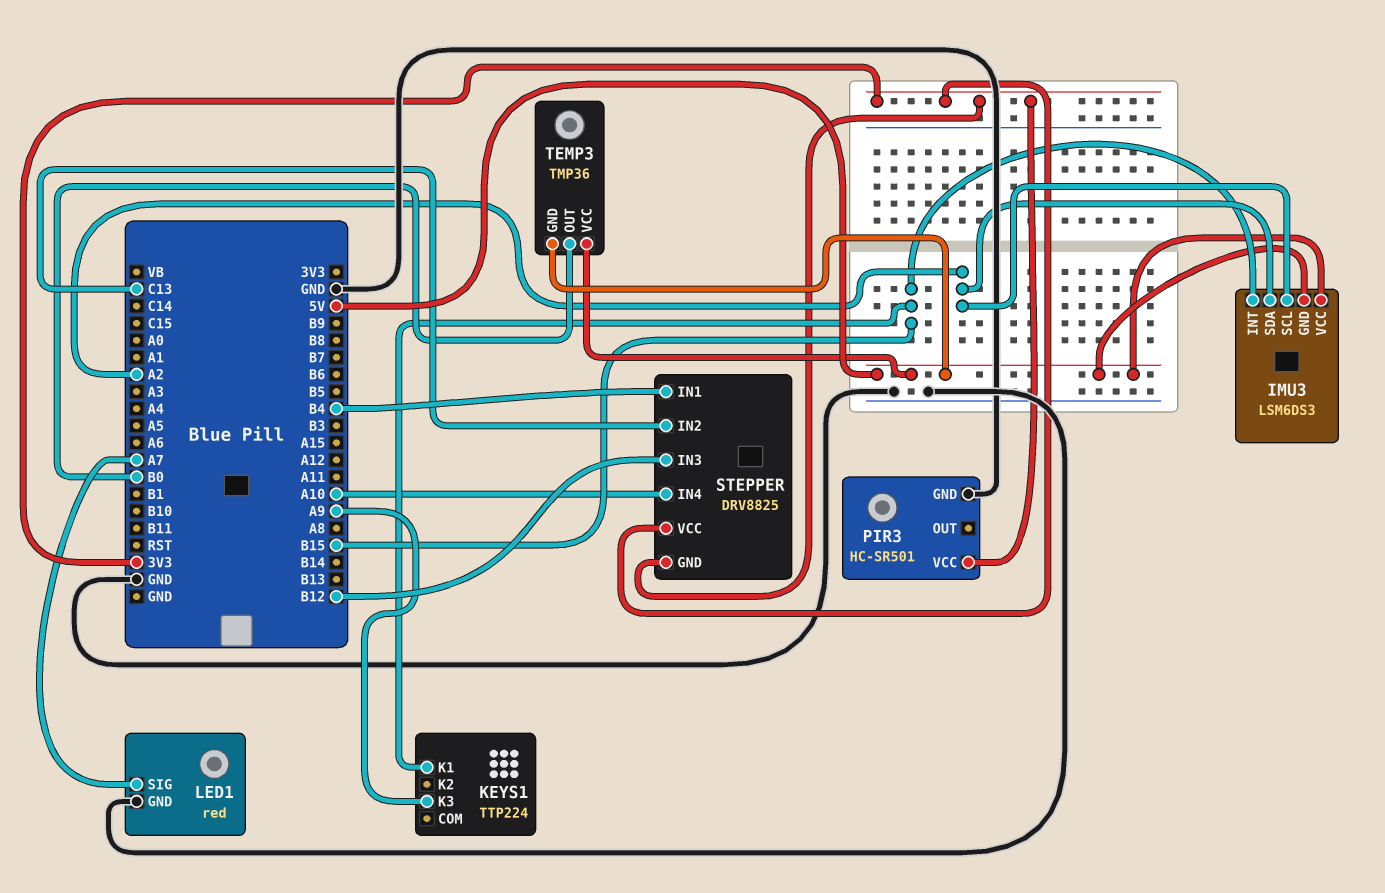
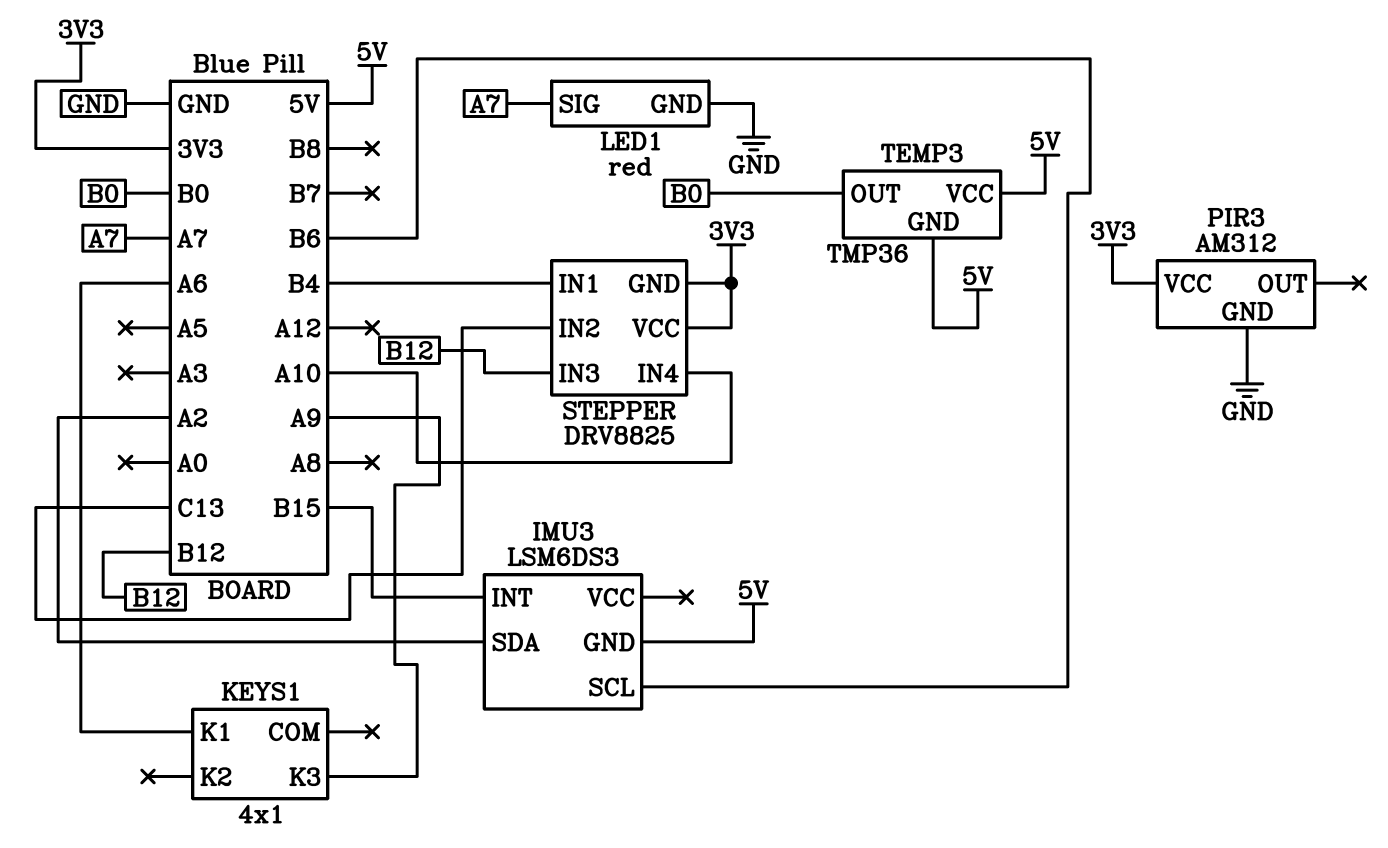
IMU3 pin SCL: A2 -> B6
IMU3 pin VCC: 5V -> none
KEYS1: TTP224 -> 4x1
KEYS1 pin K1: B15 -> A6
PIR3: HC-SR501 -> AM312

